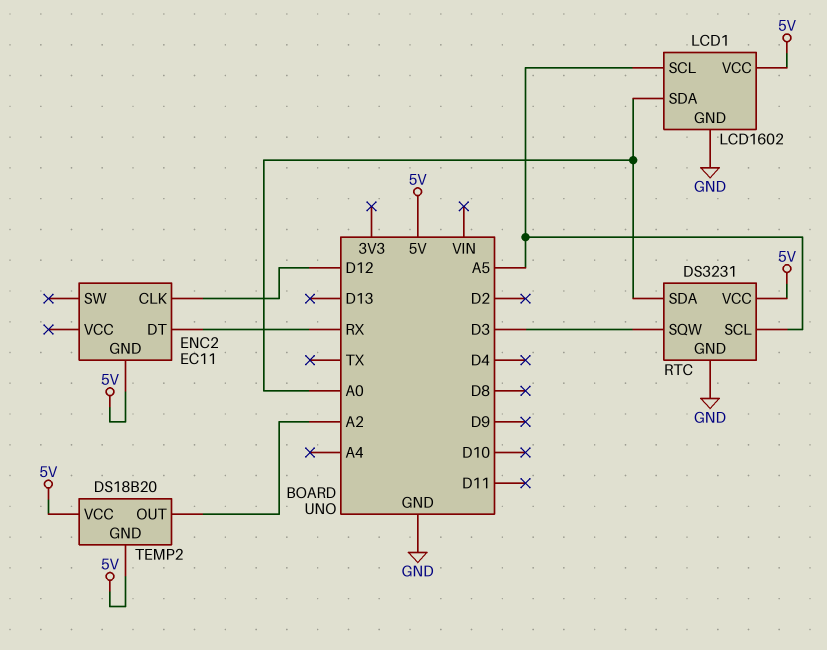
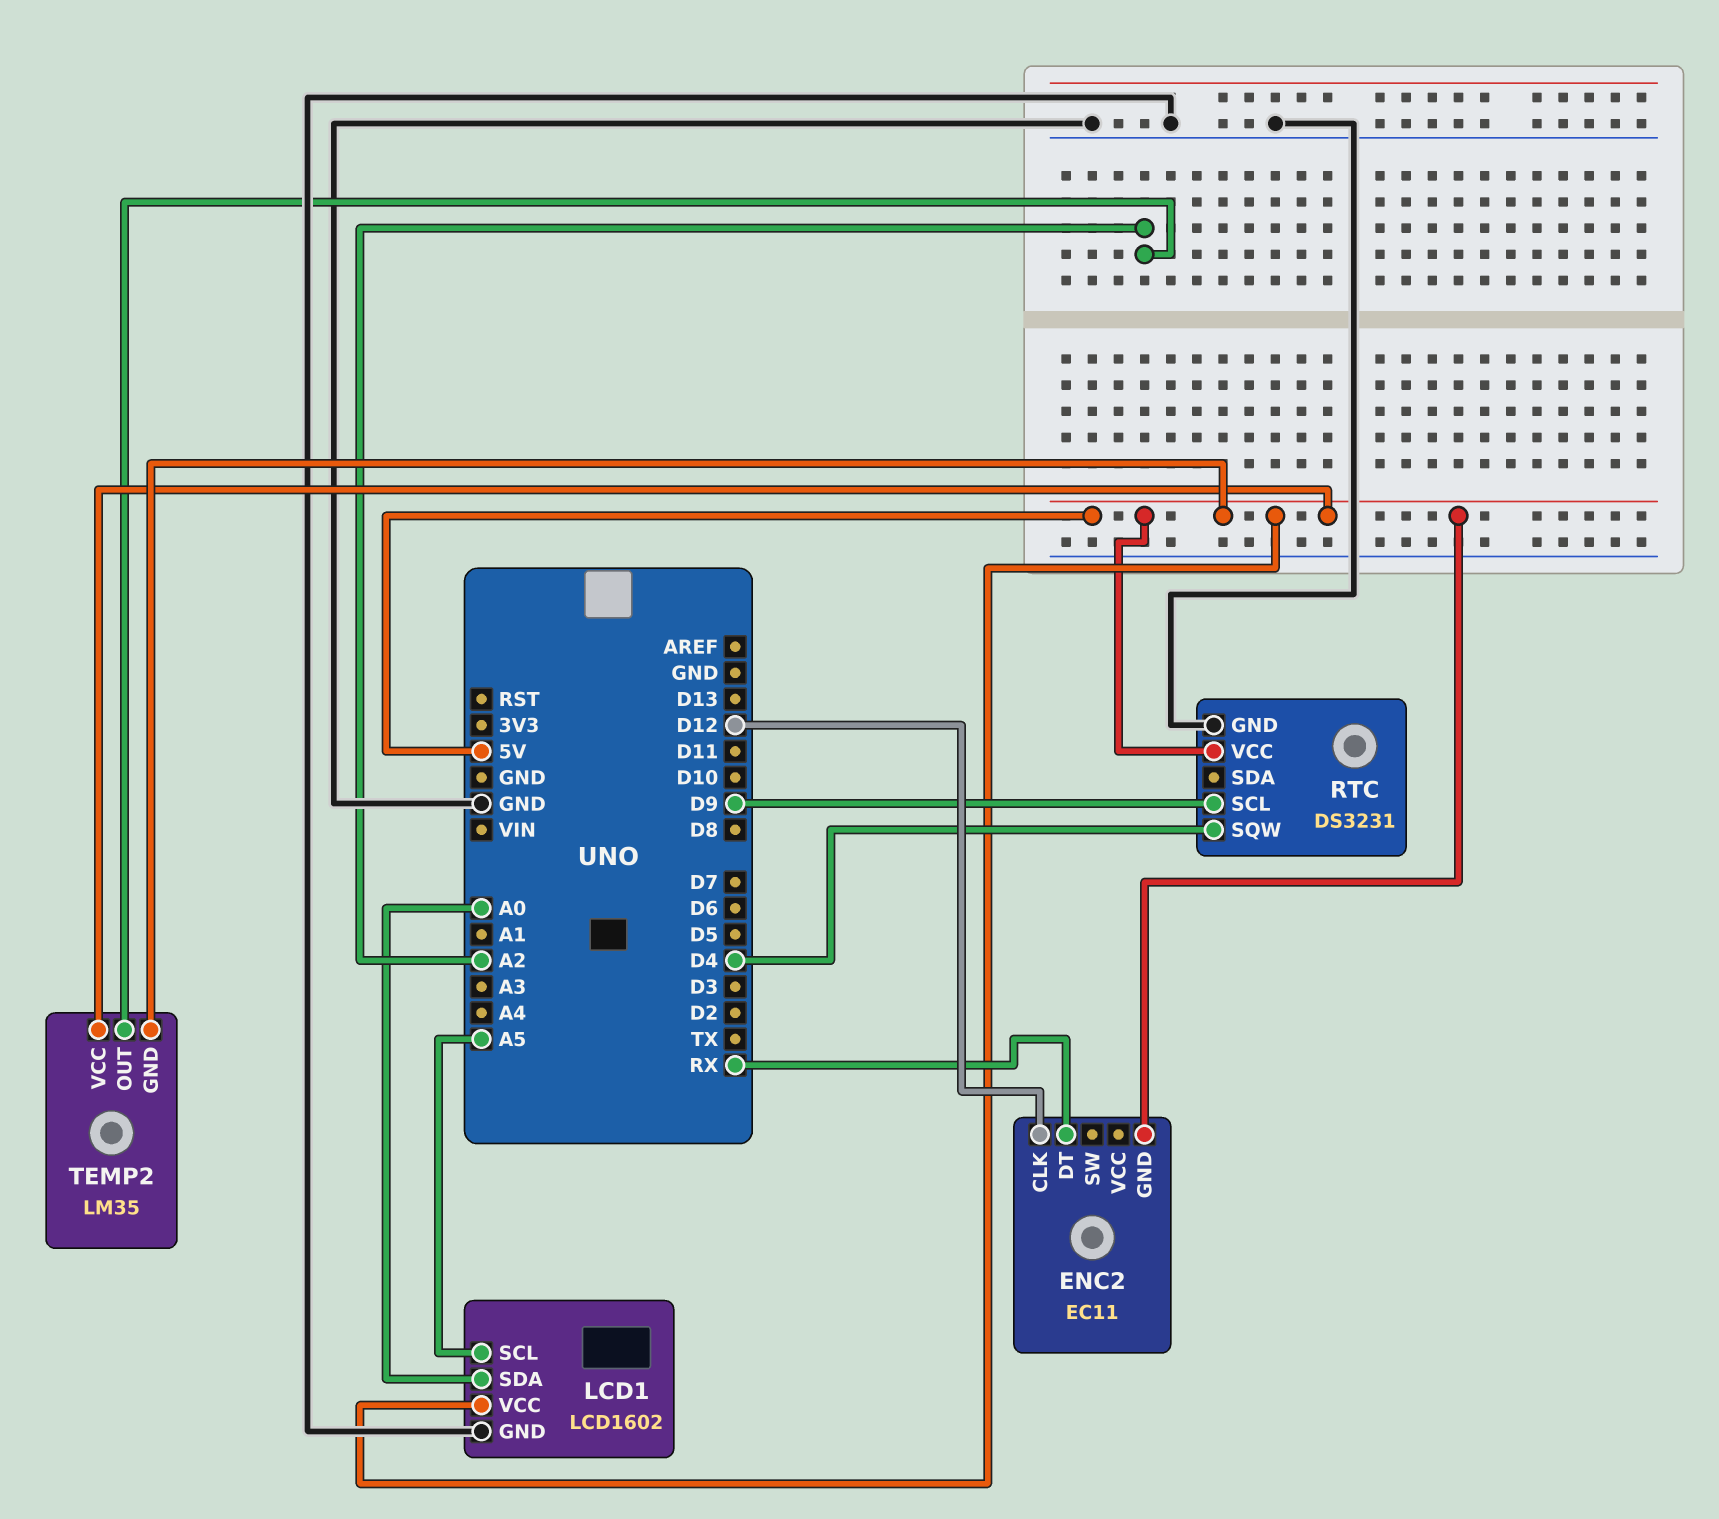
RTC pin SCL: A5 -> D9
RTC pin SDA: A0 -> none
RTC pin SQW: D3 -> D4
TEMP2: DS18B20 -> LM35

